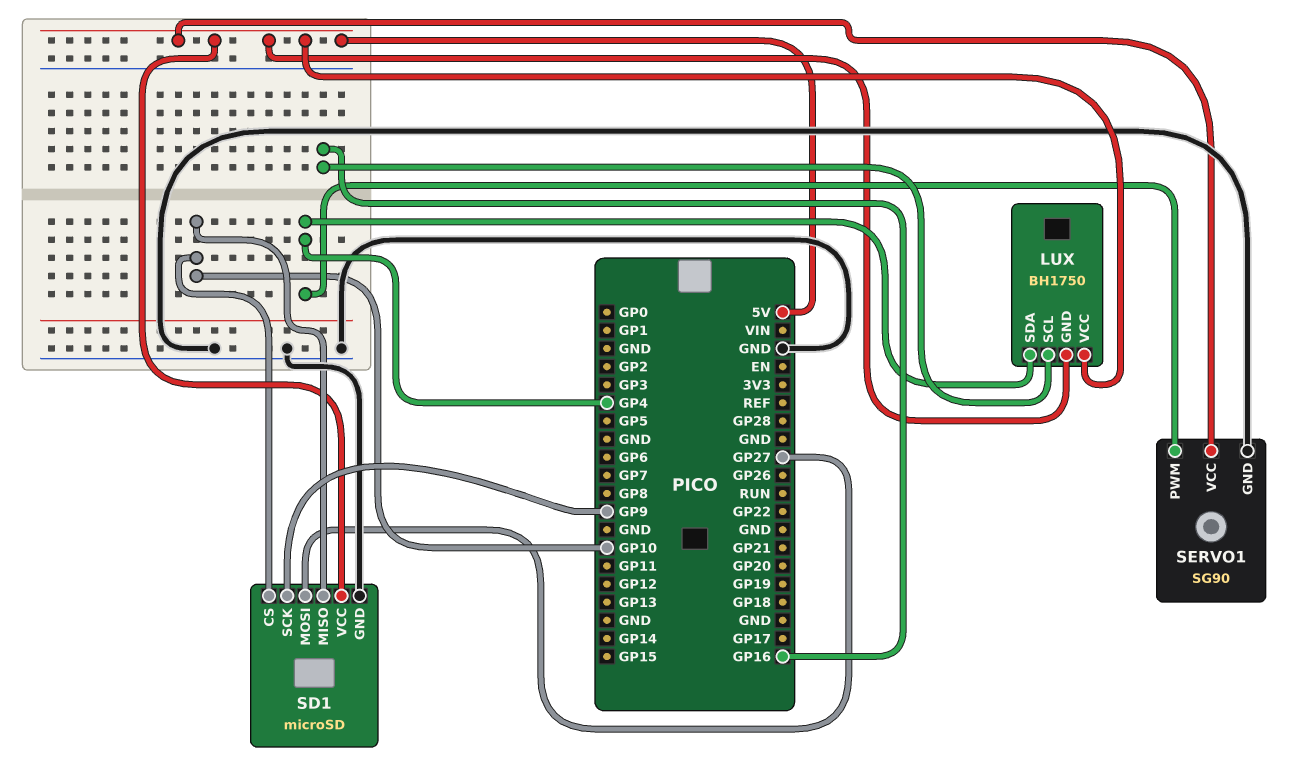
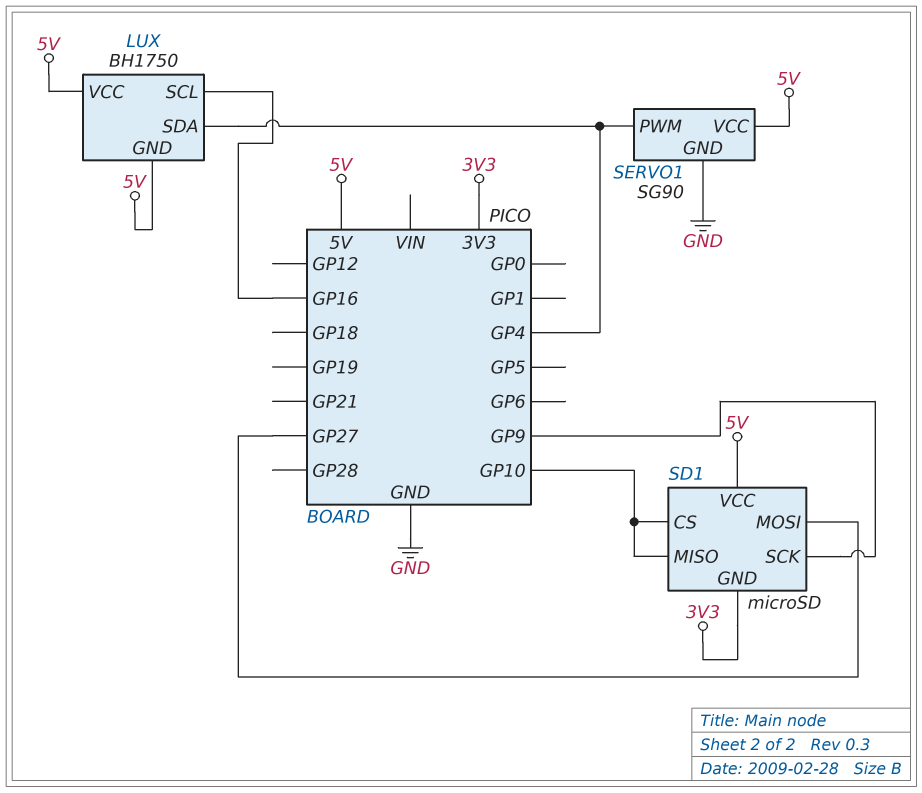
SD1 pin GND: GND -> 3V3

